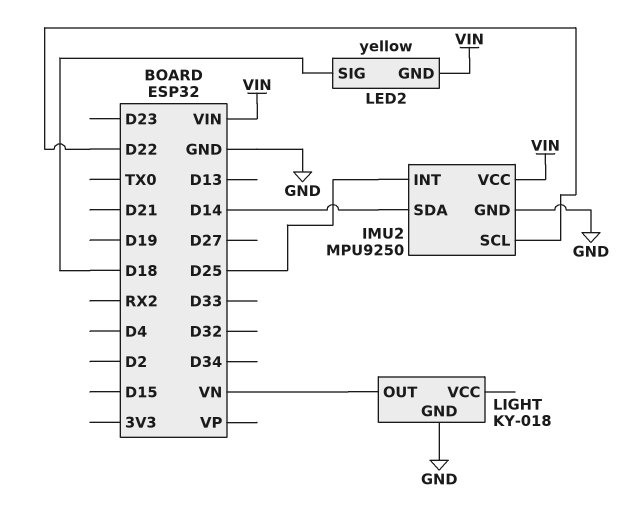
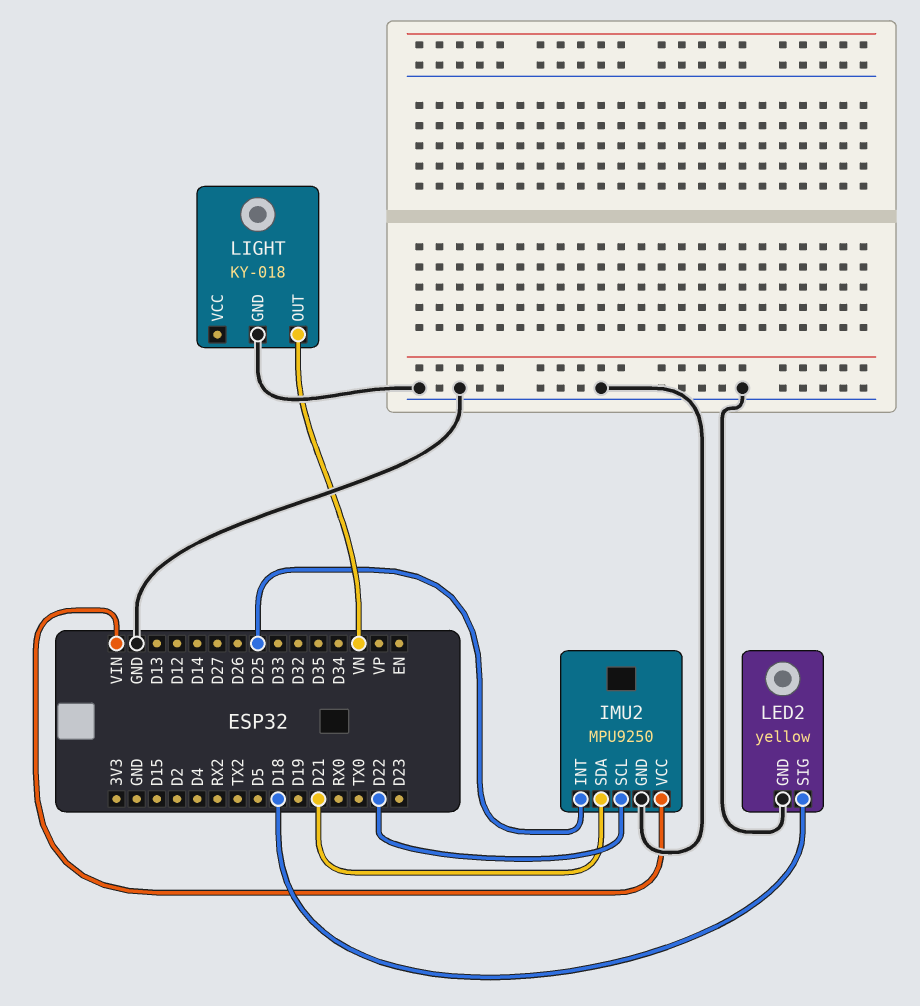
IMU2 pin SDA: D14 -> D21
LED2 pin GND: VIN -> GND

